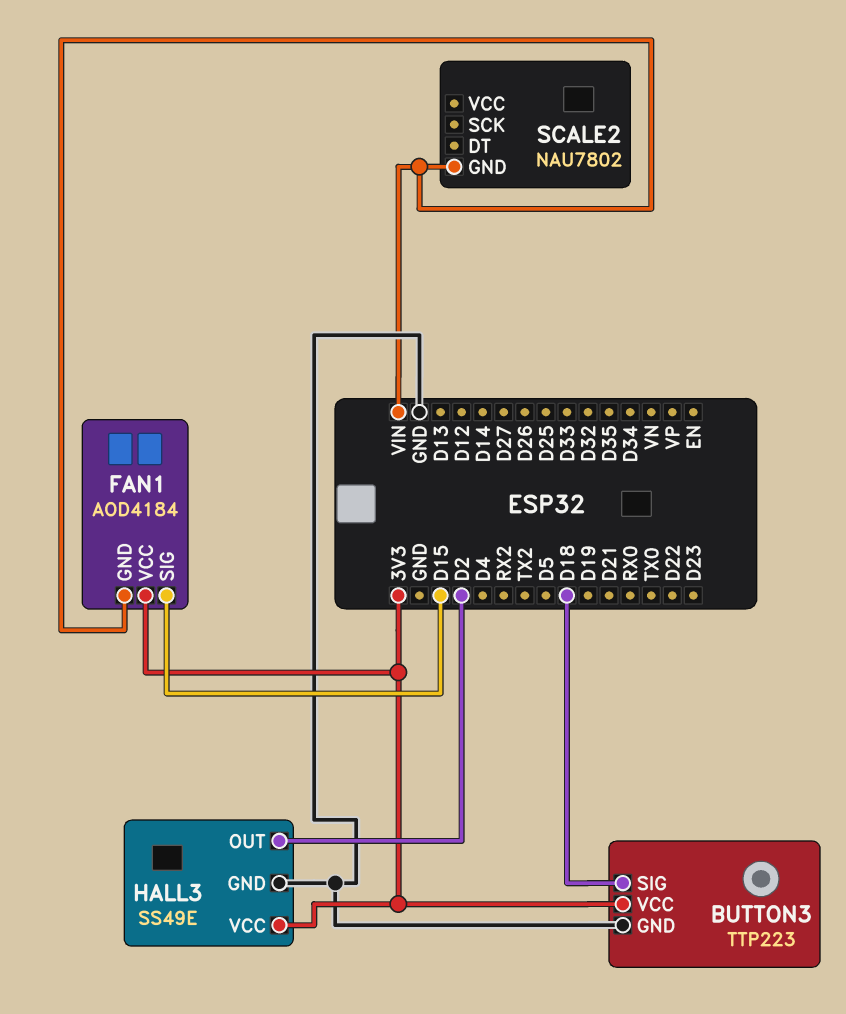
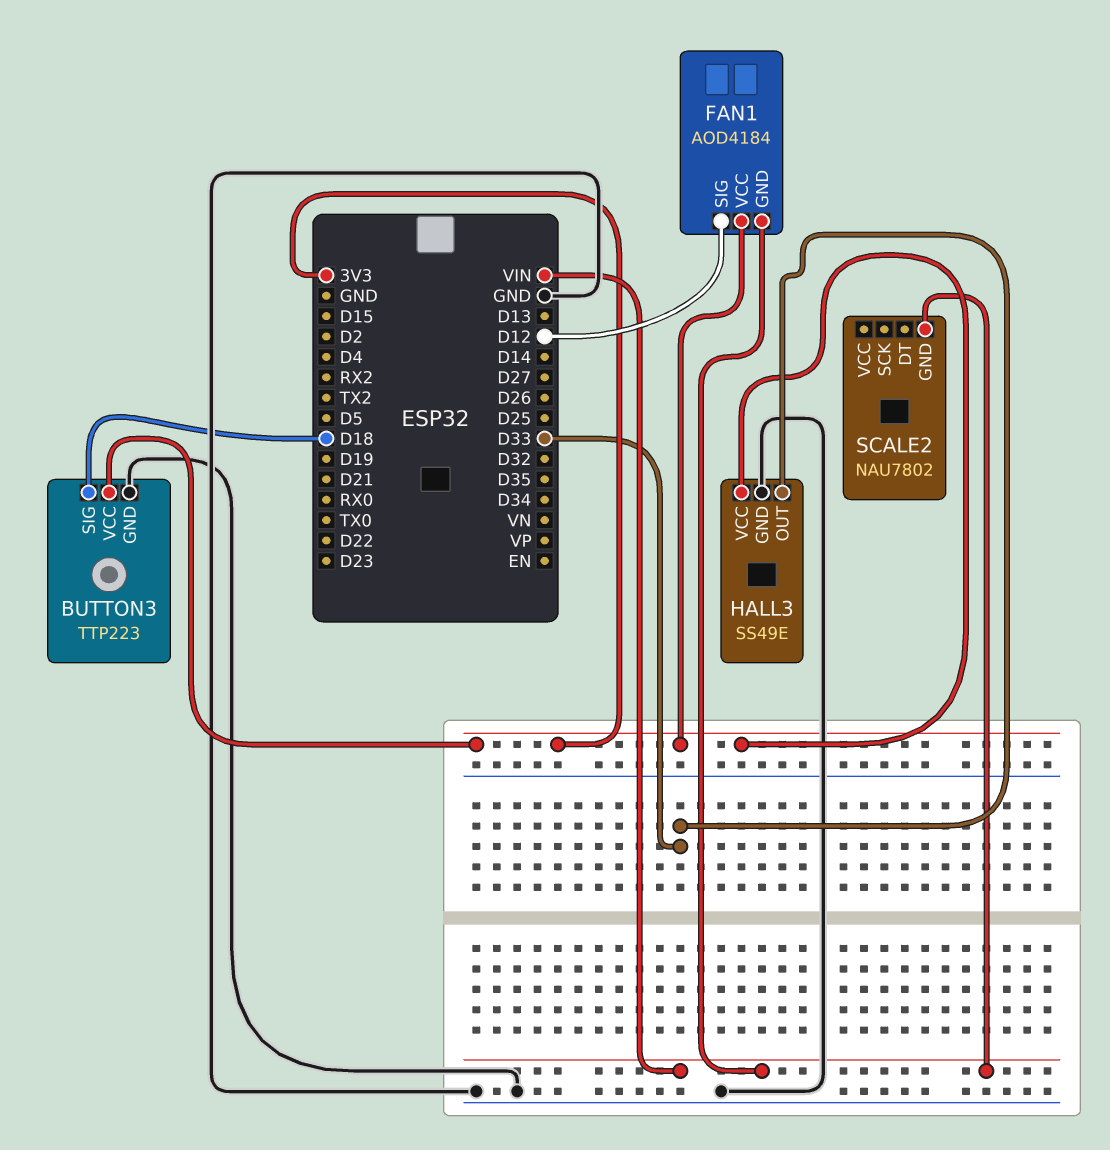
FAN1 pin SIG: D15 -> D12
HALL3 pin OUT: D2 -> D33

